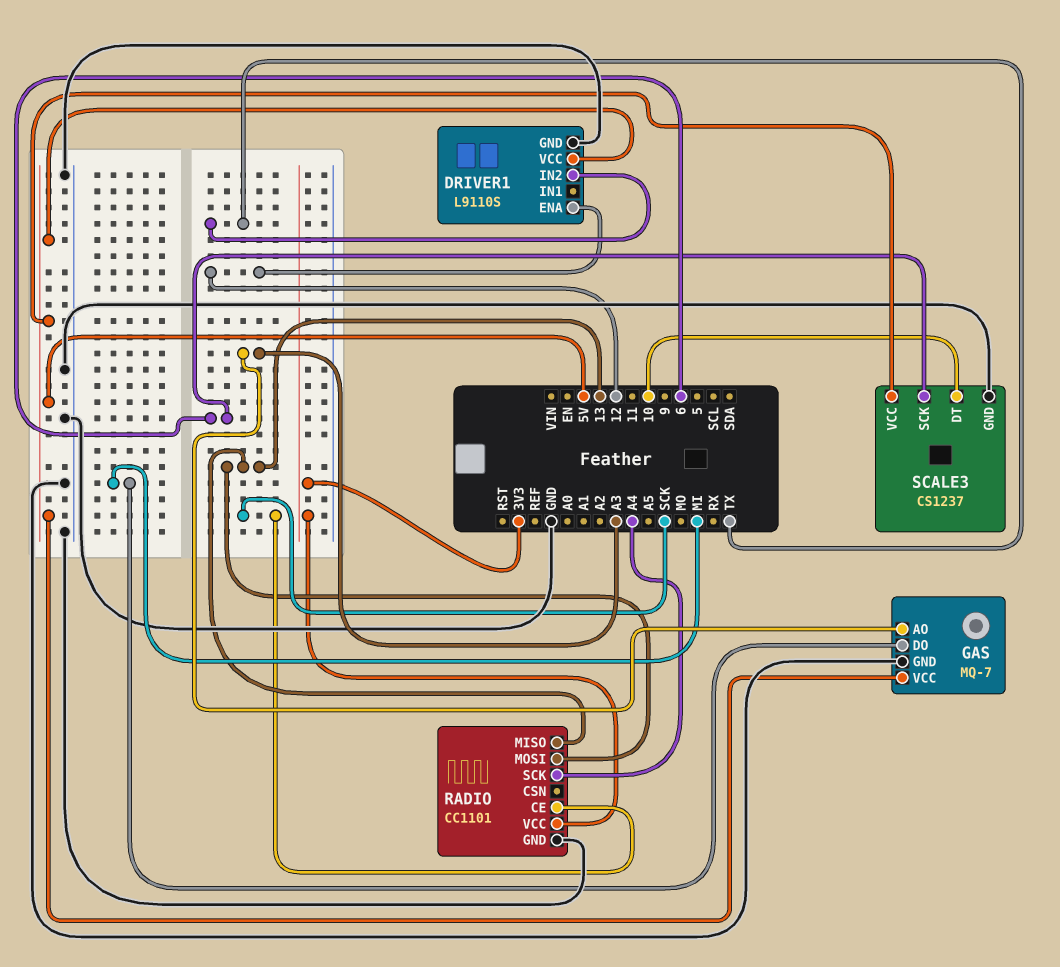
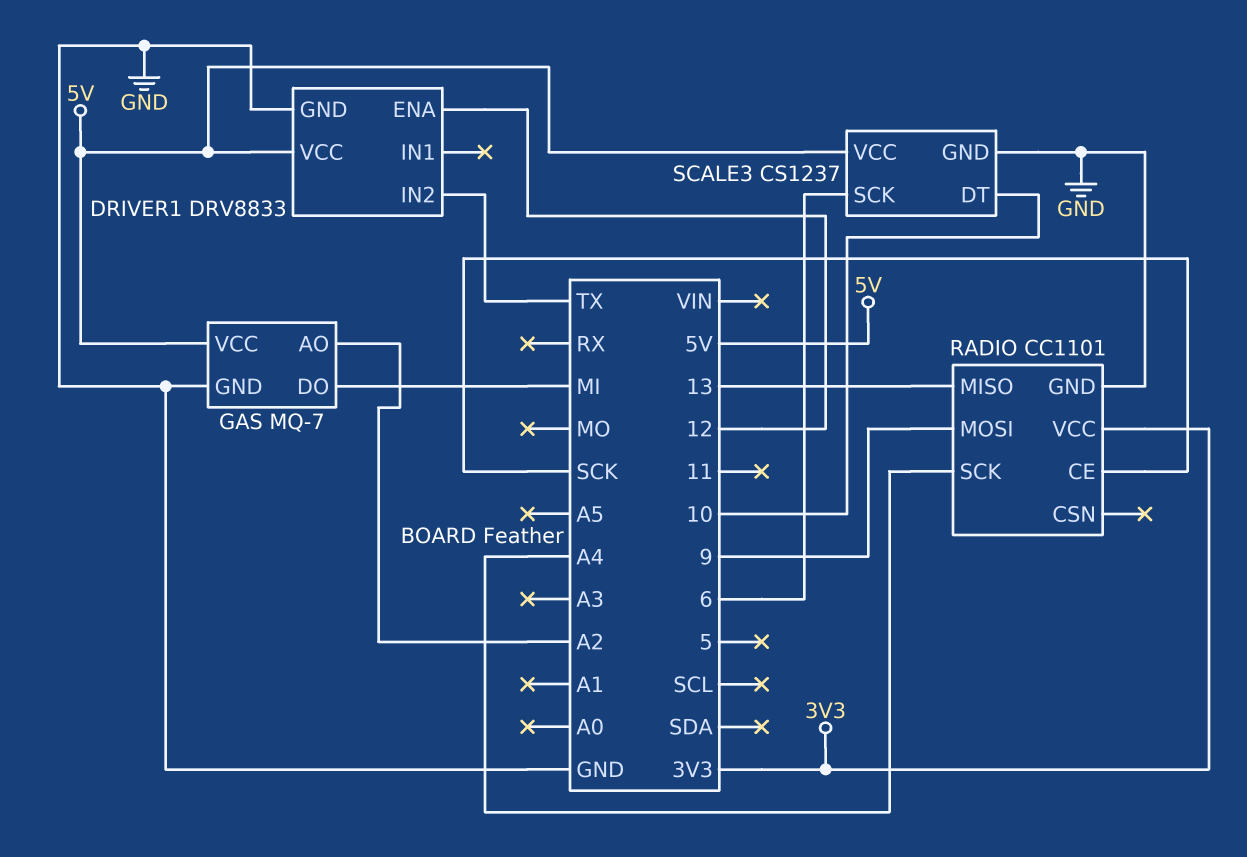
DRIVER1: L9110S -> DRV8833
GAS pin AO: A3 -> A2
RADIO pin MOSI: 13 -> 9

